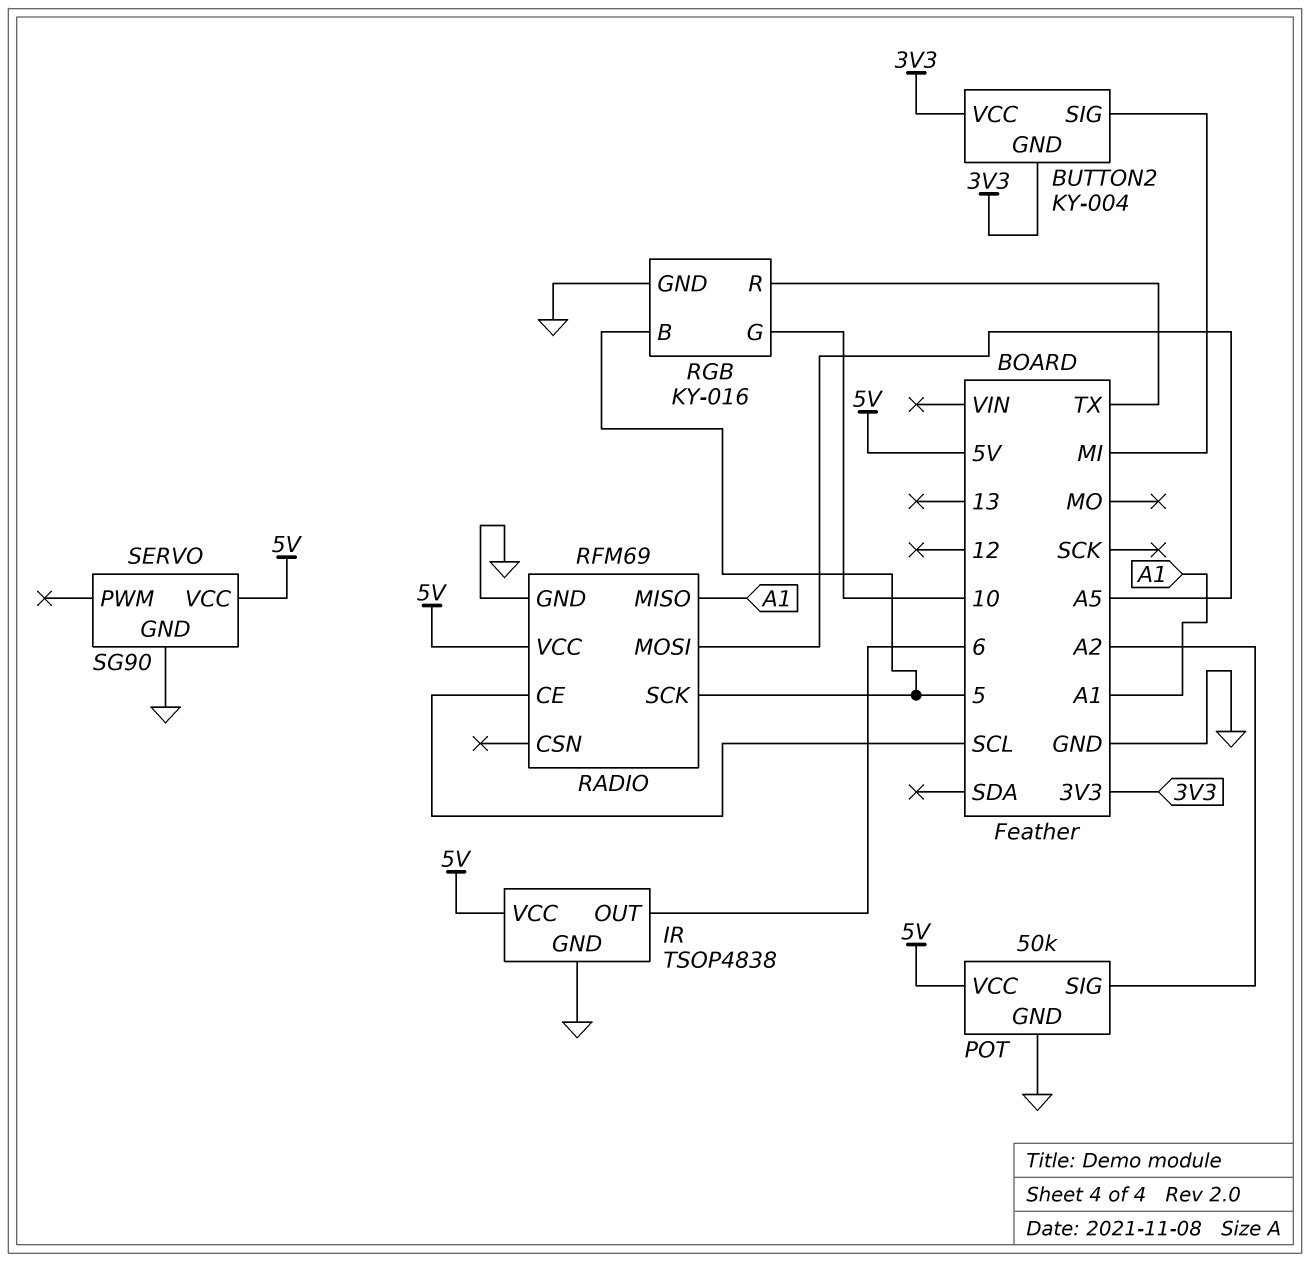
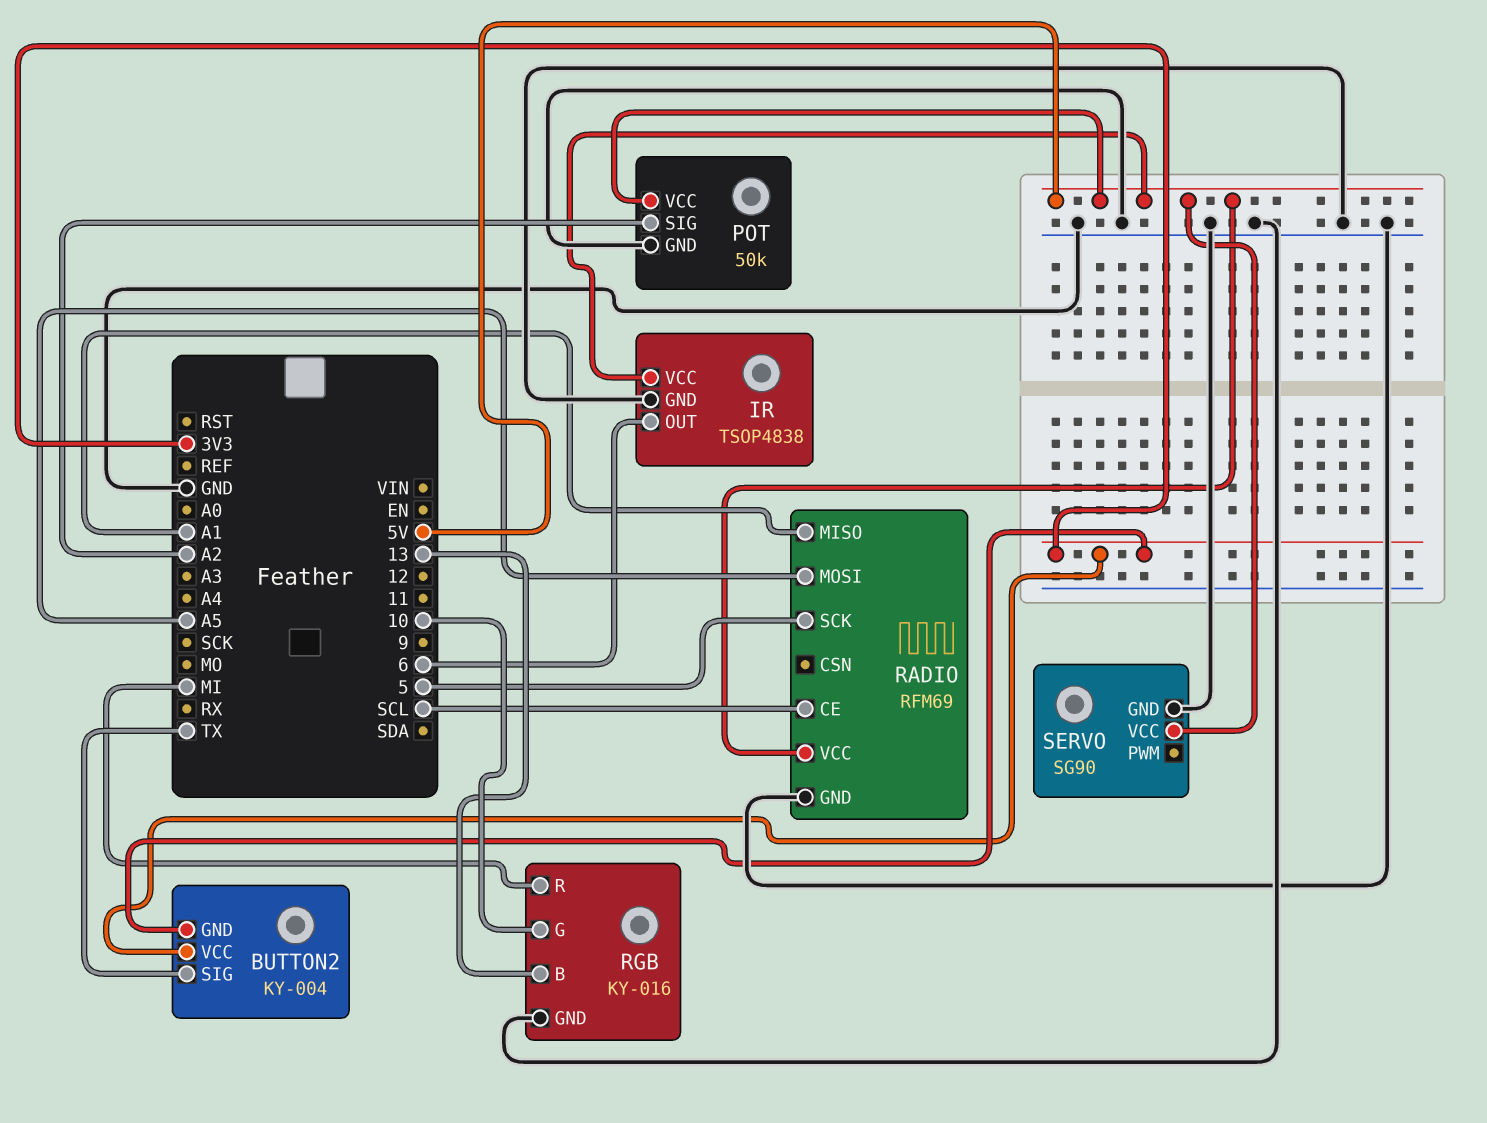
BUTTON2 pin SIG: MI -> TX
RGB pin B: 5 -> 13
RGB pin R: TX -> MI

